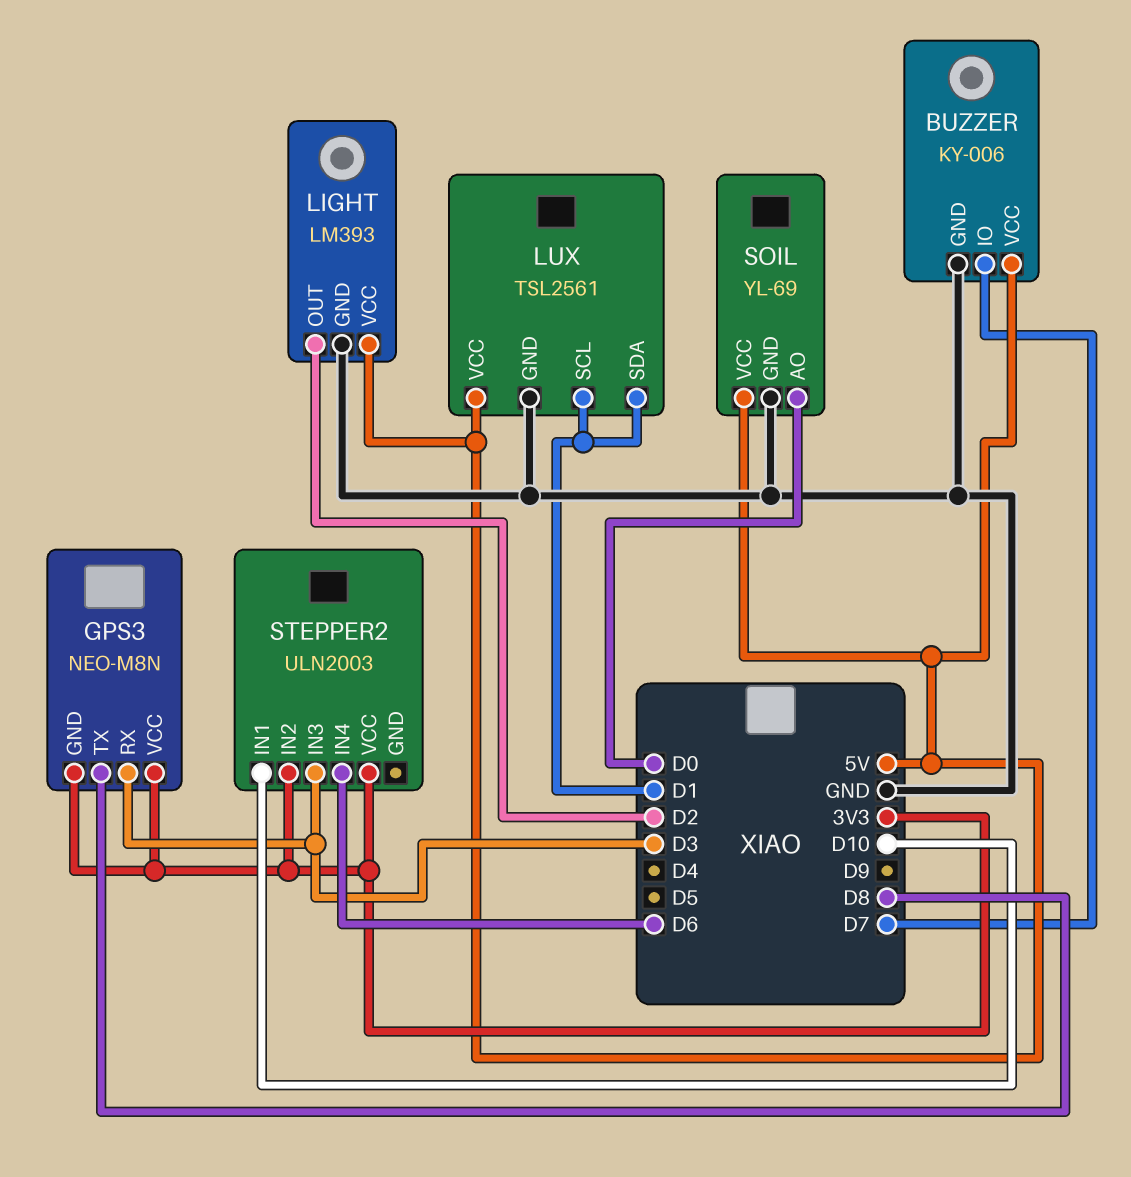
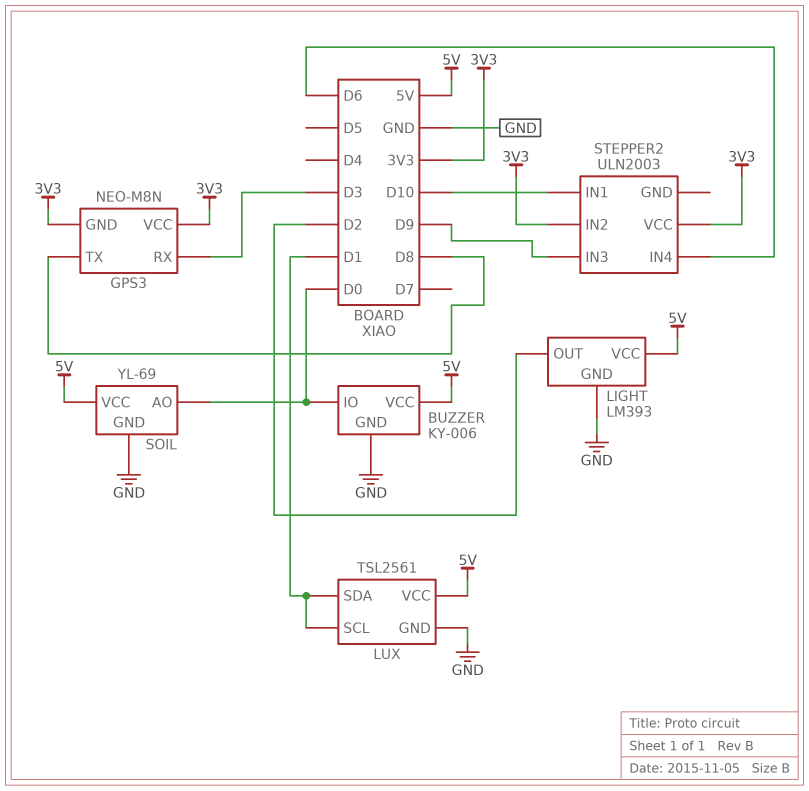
BUZZER pin IO: D7 -> D0
STEPPER2 pin IN3: D3 -> D9

